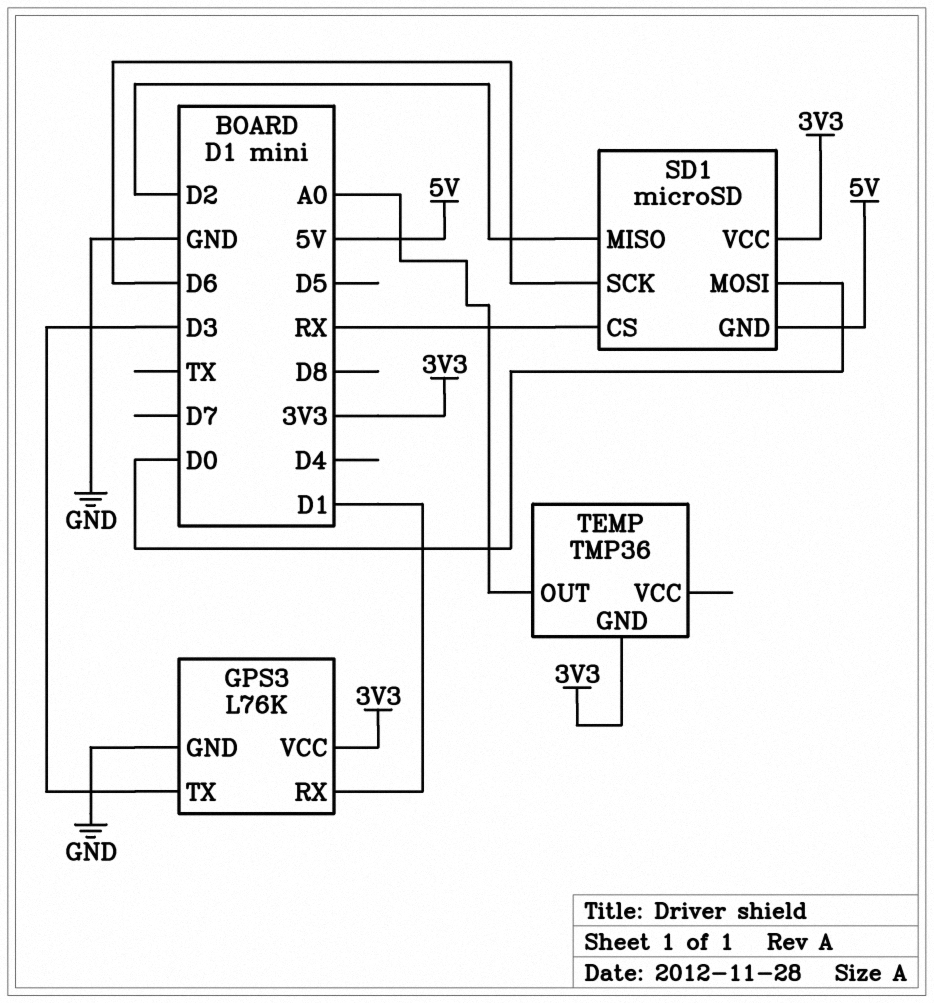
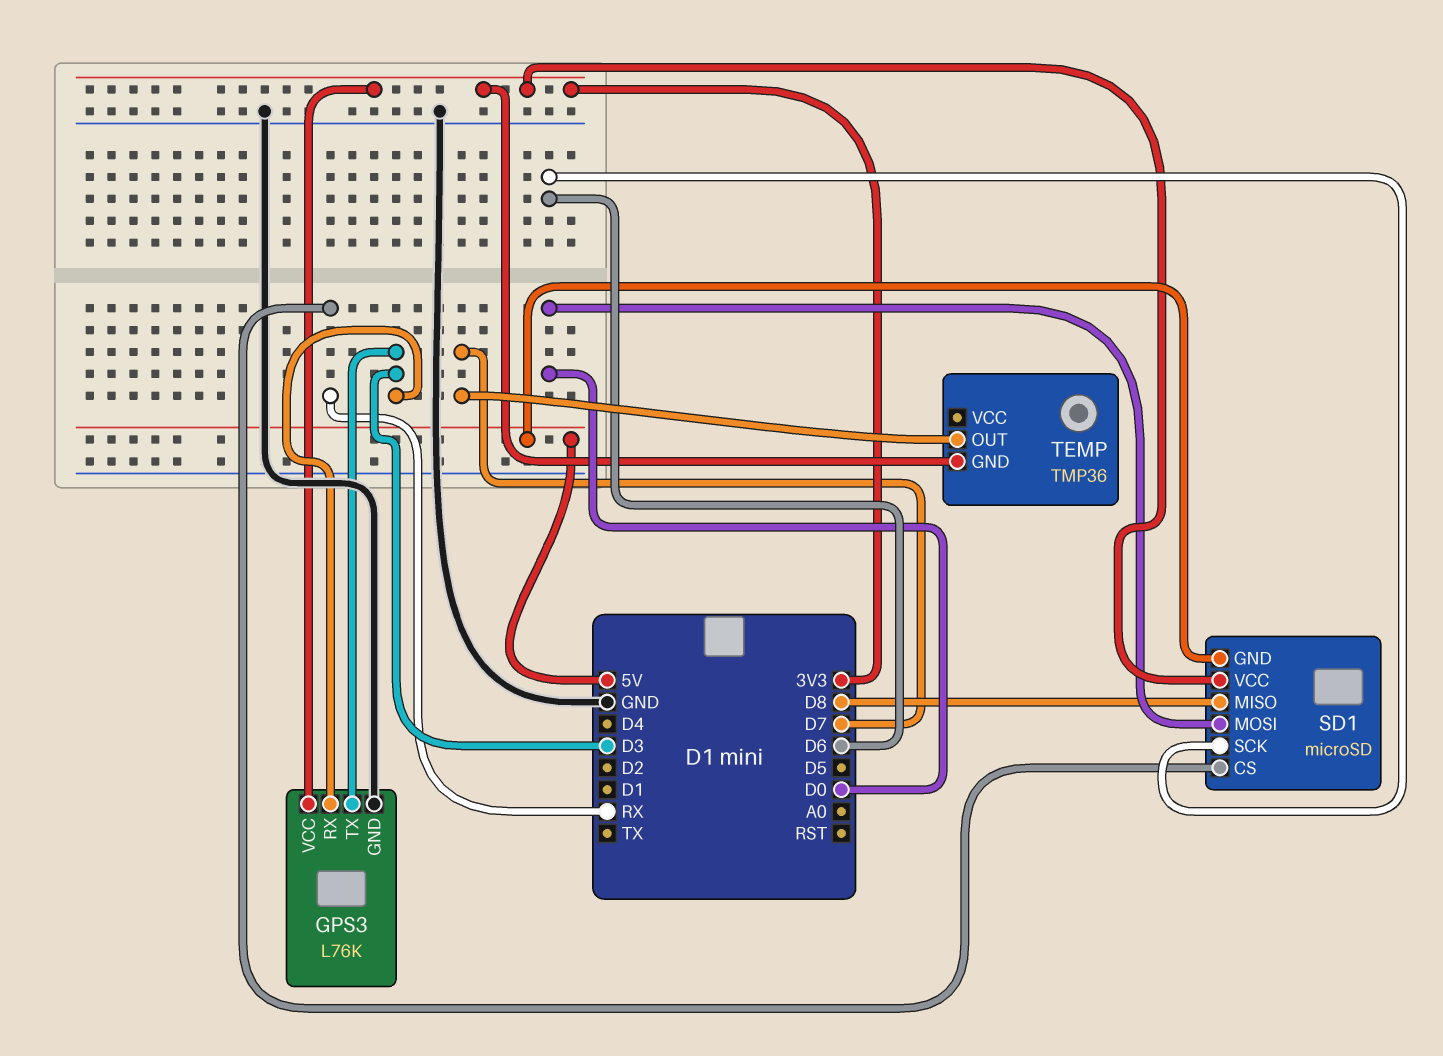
GPS3 pin RX: D1 -> D3
SD1 pin MISO: D2 -> D8
TEMP pin OUT: A0 -> D7

